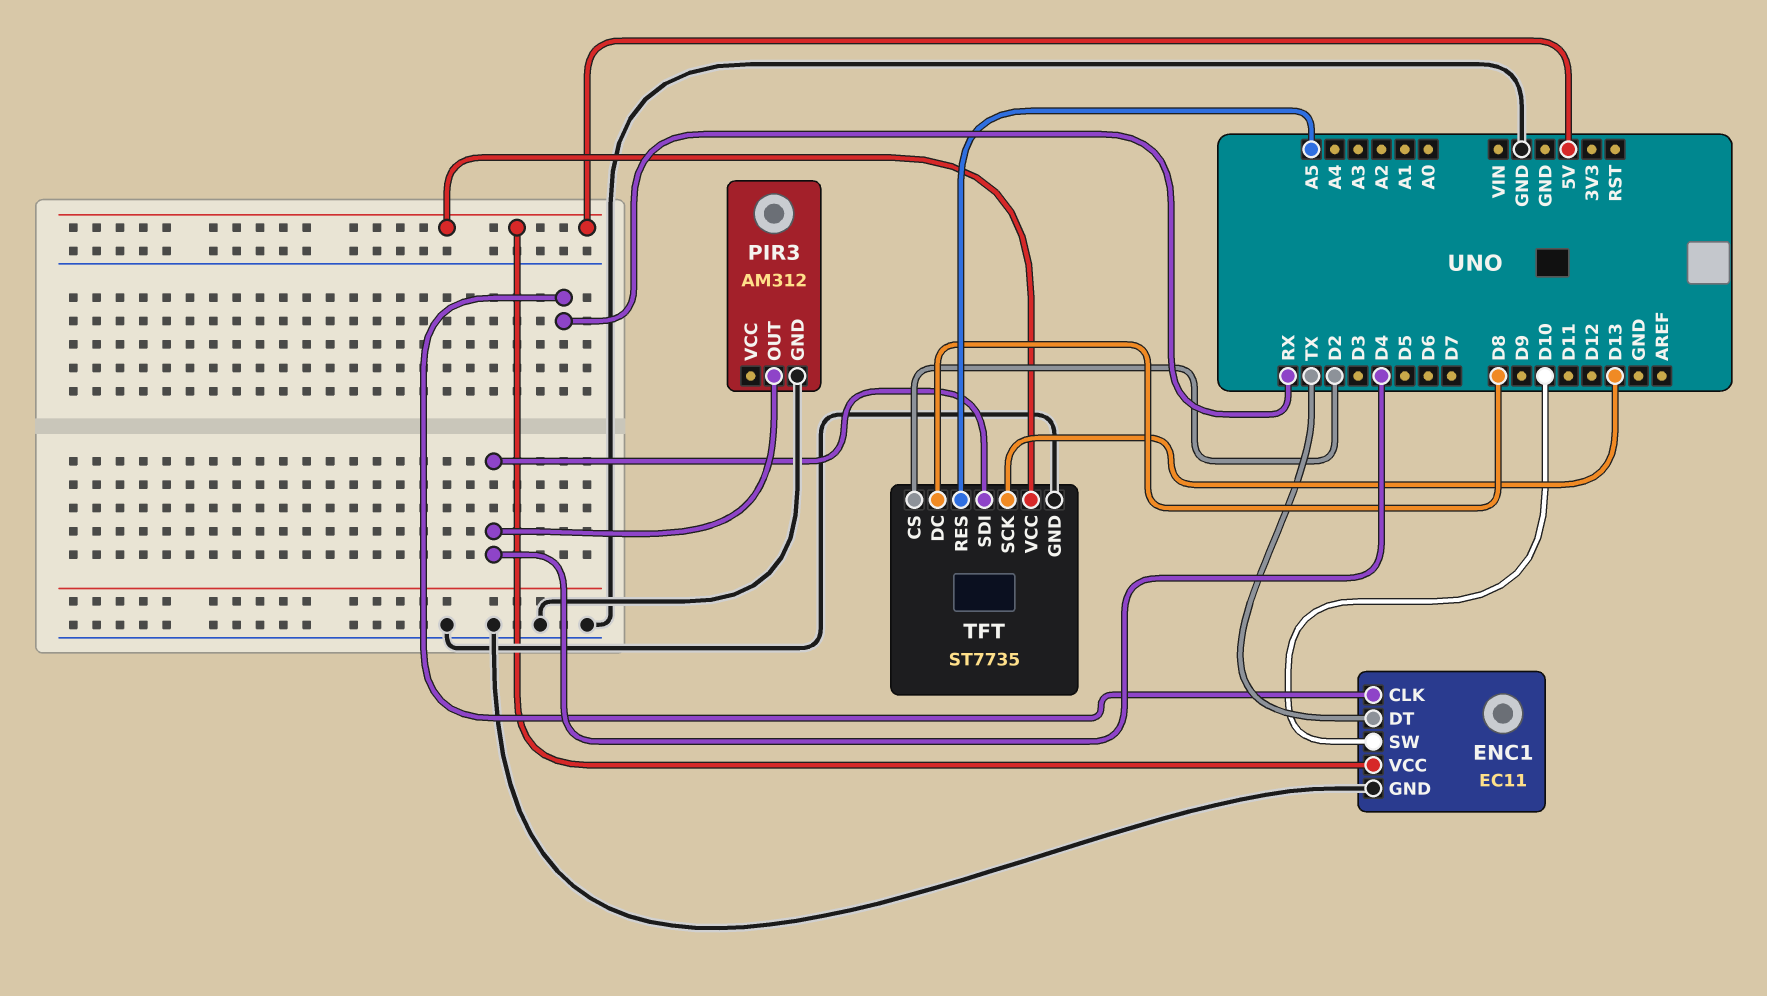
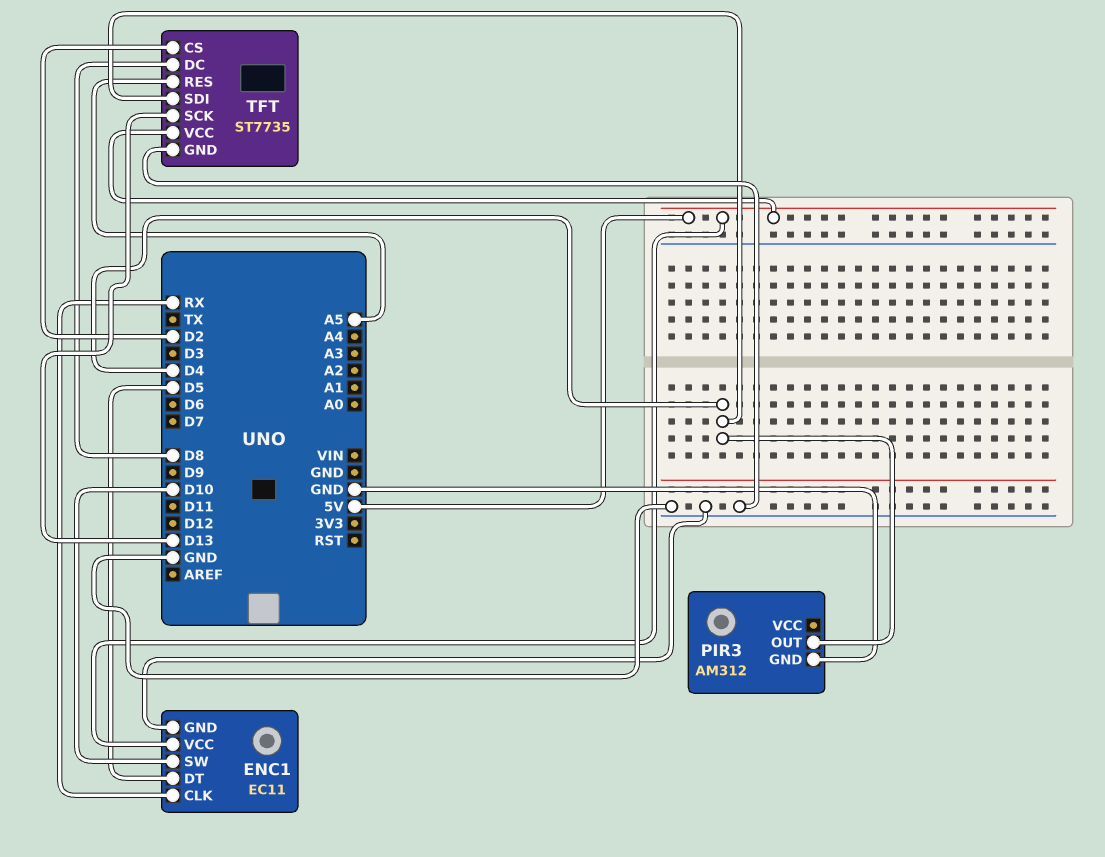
ENC1 pin DT: TX -> D5

